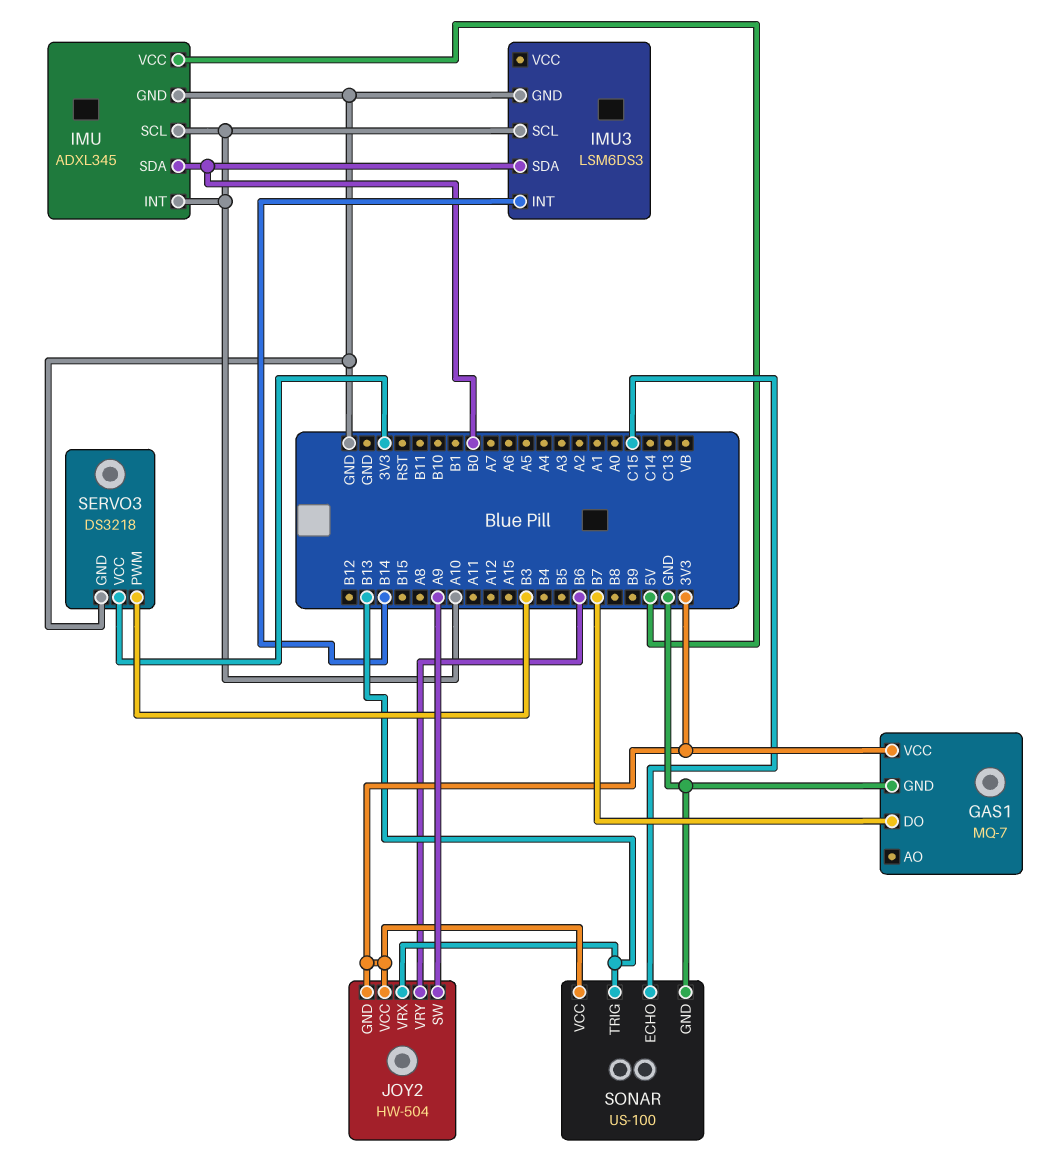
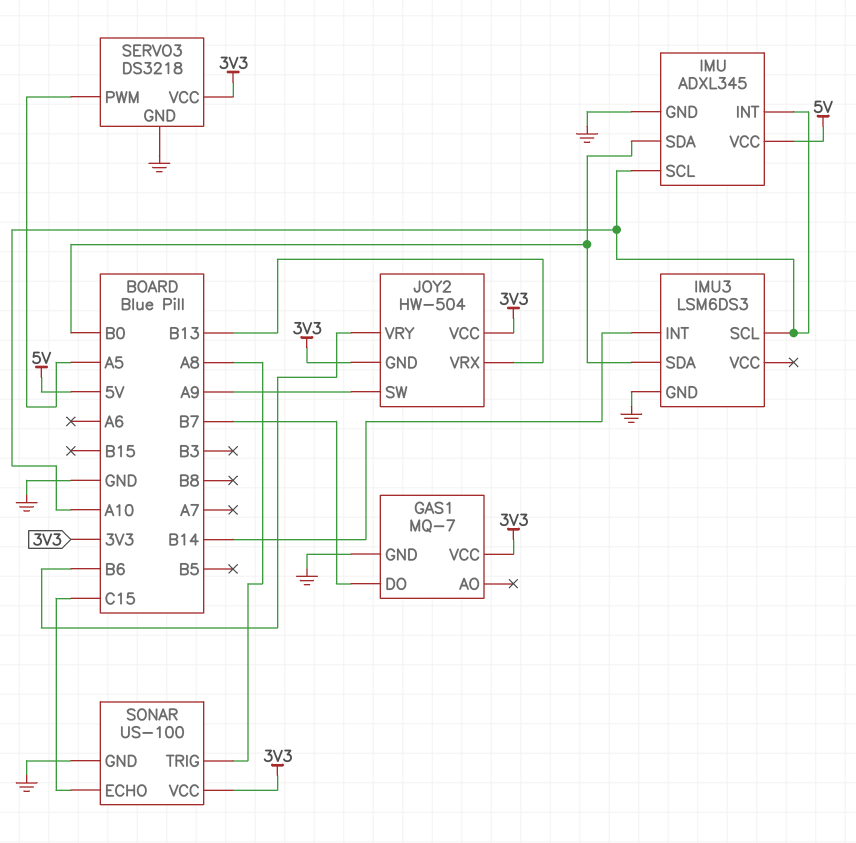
SERVO3 pin PWM: B3 -> A5
SONAR pin TRIG: B13 -> A8

